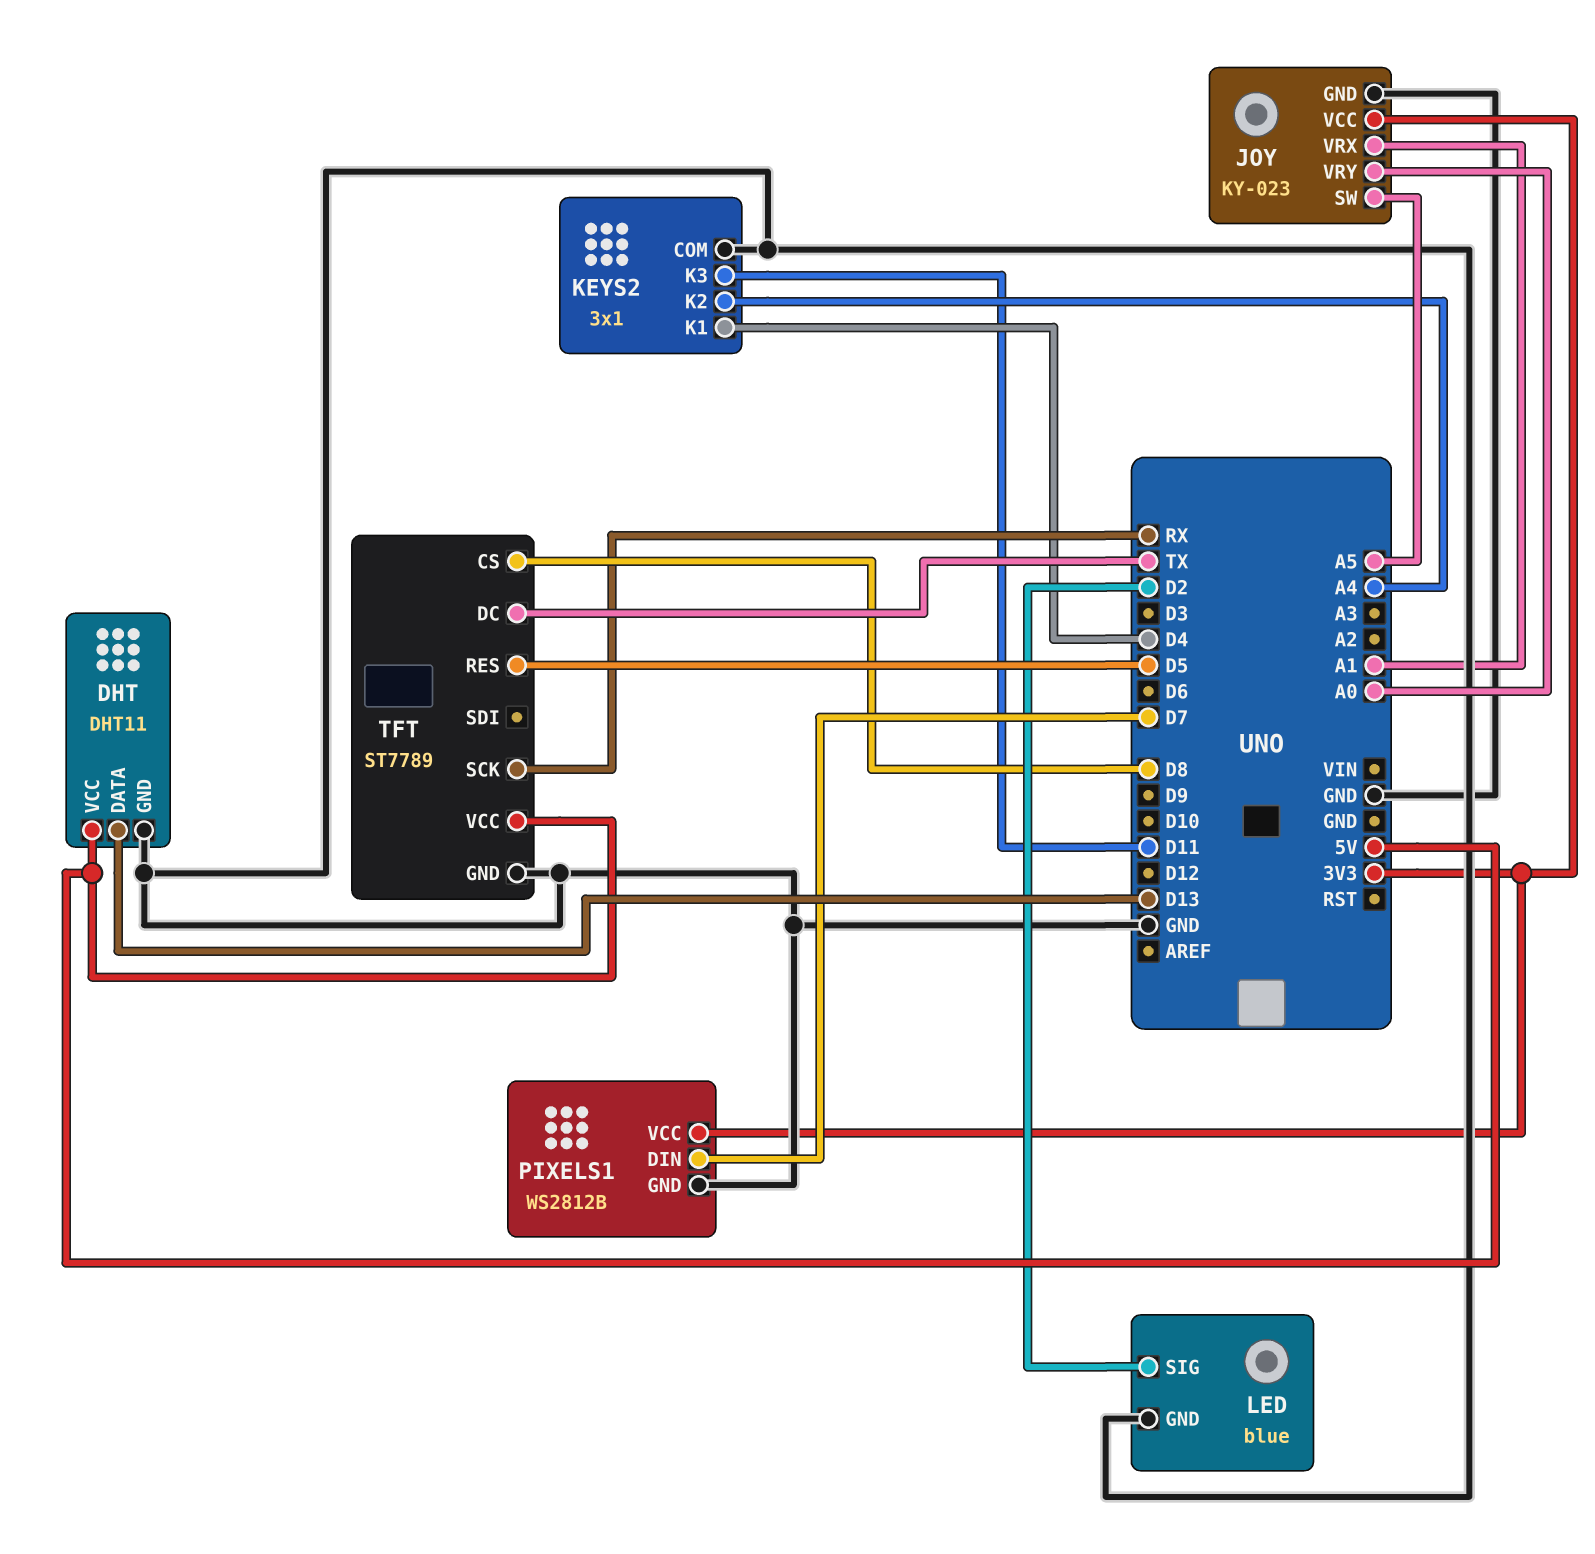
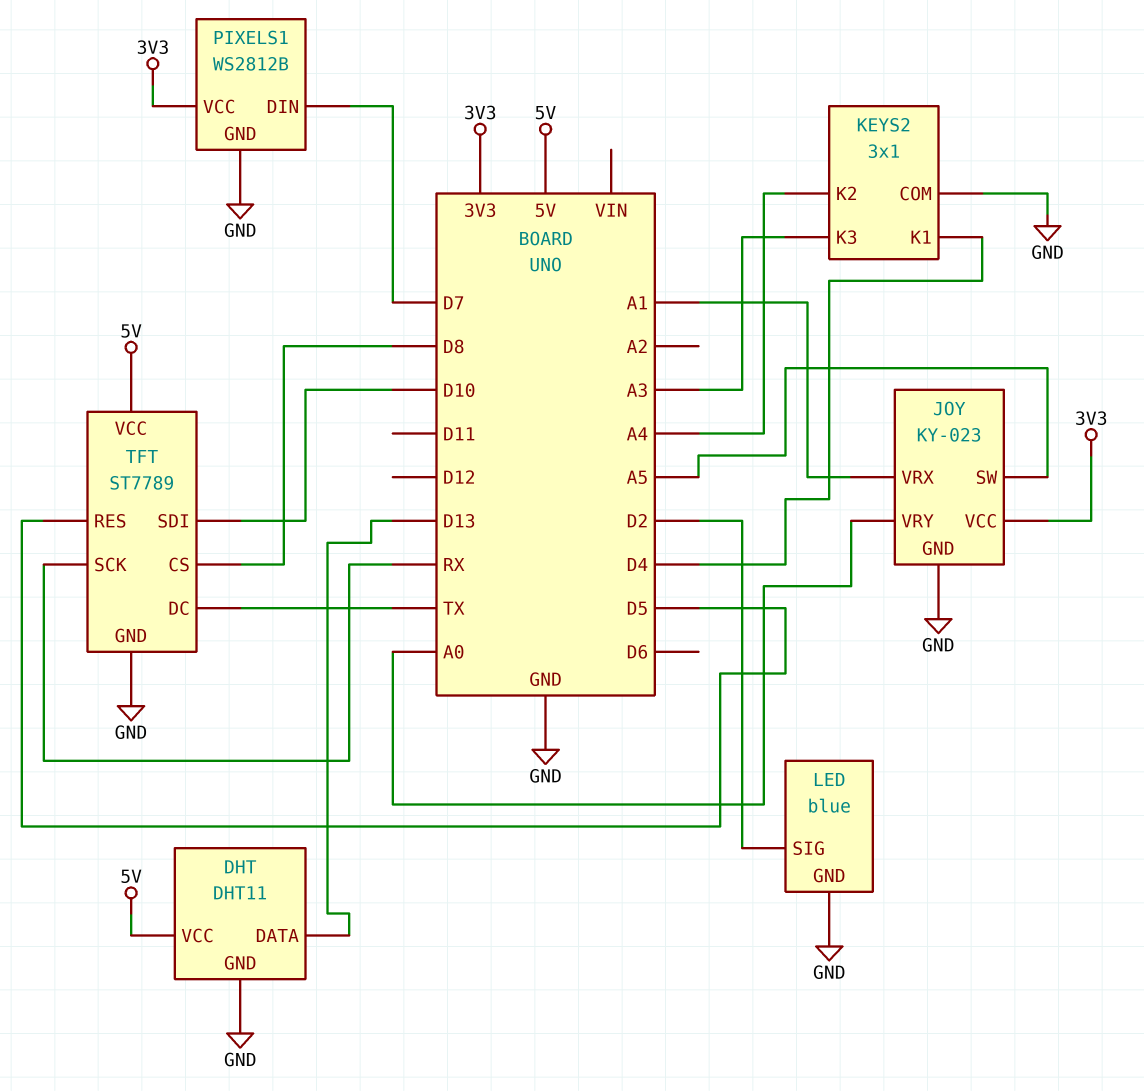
KEYS2 pin K3: D11 -> A3
TFT pin SDI: none -> D10

